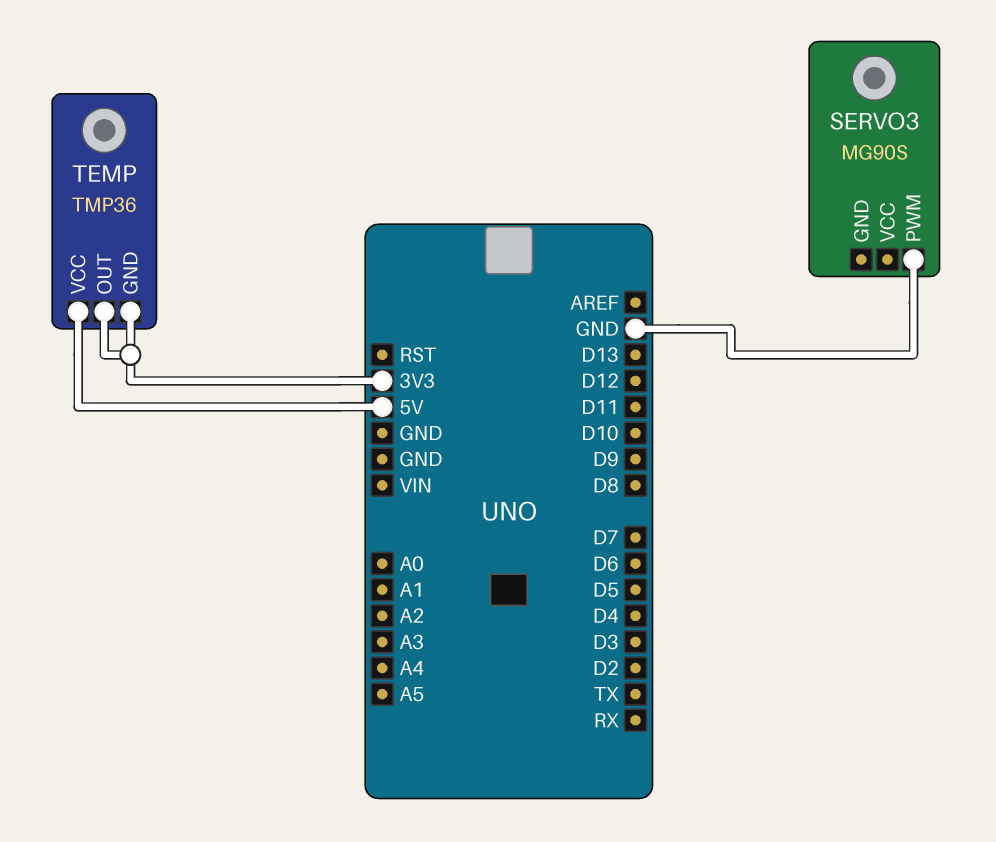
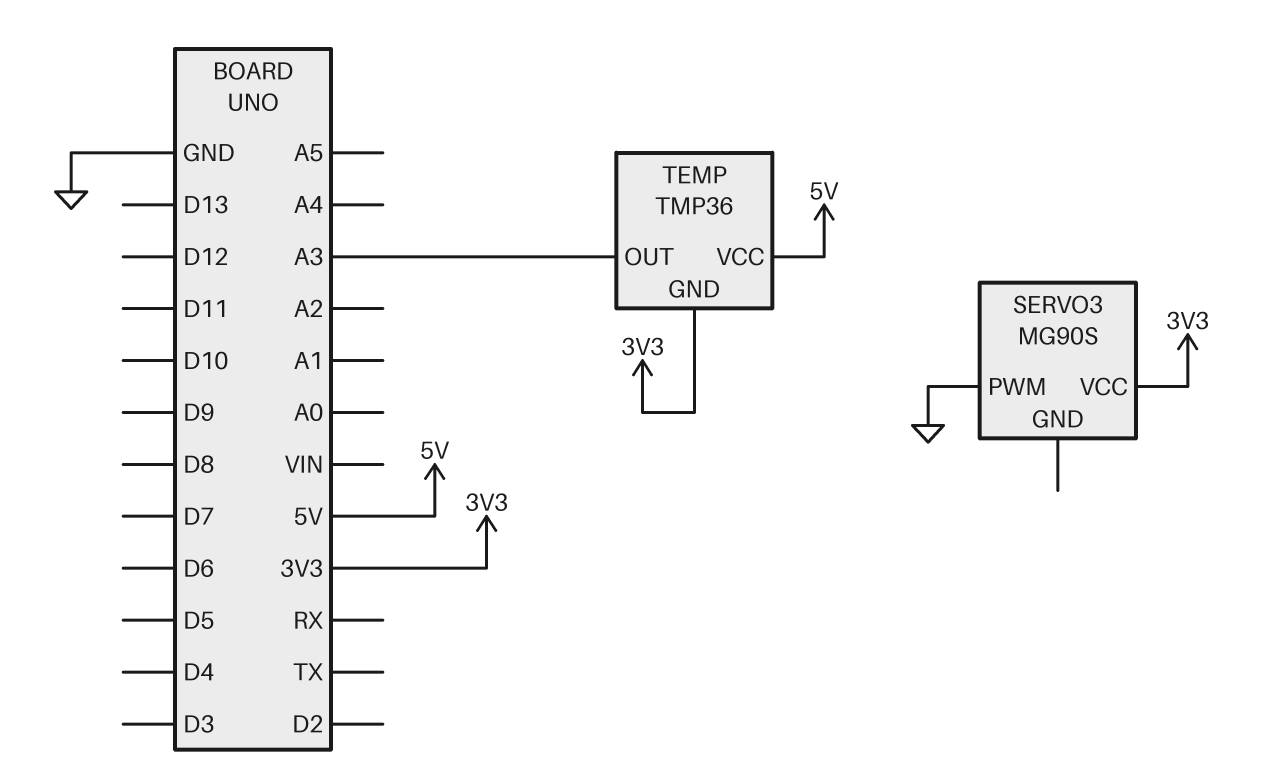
SERVO3 pin VCC: none -> 3V3
TEMP pin OUT: 3V3 -> A3

